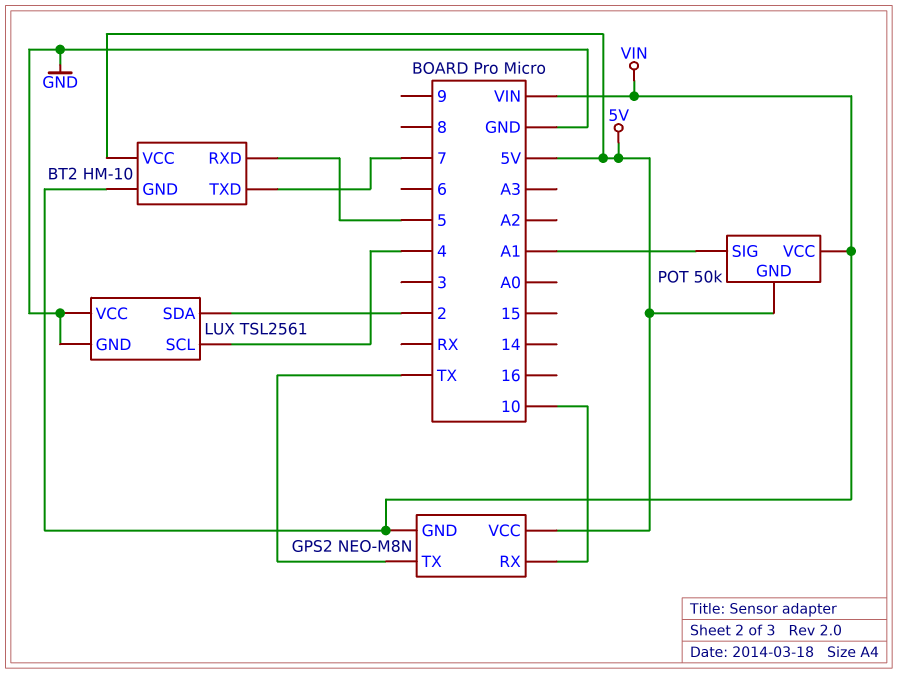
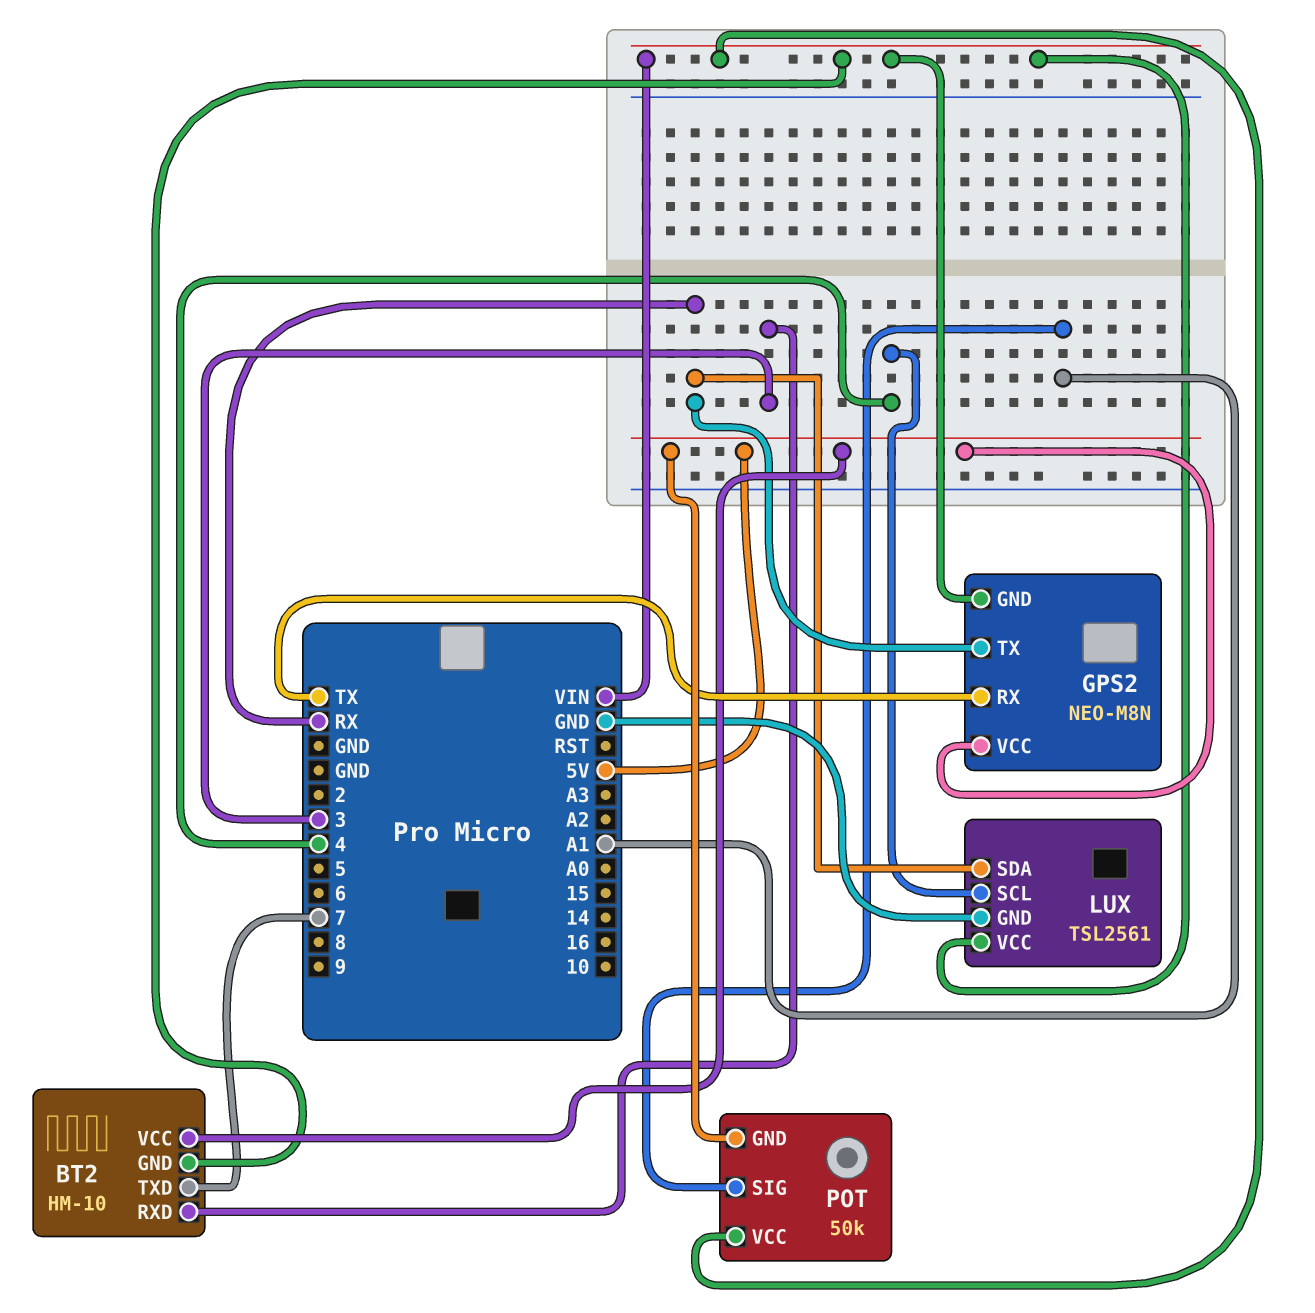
BT2 pin RXD: 5 -> 3
GPS2 pin RX: 10 -> TX
GPS2 pin TX: TX -> RX
LUX pin SDA: 2 -> RX
LUX pin VCC: GND -> VIN

